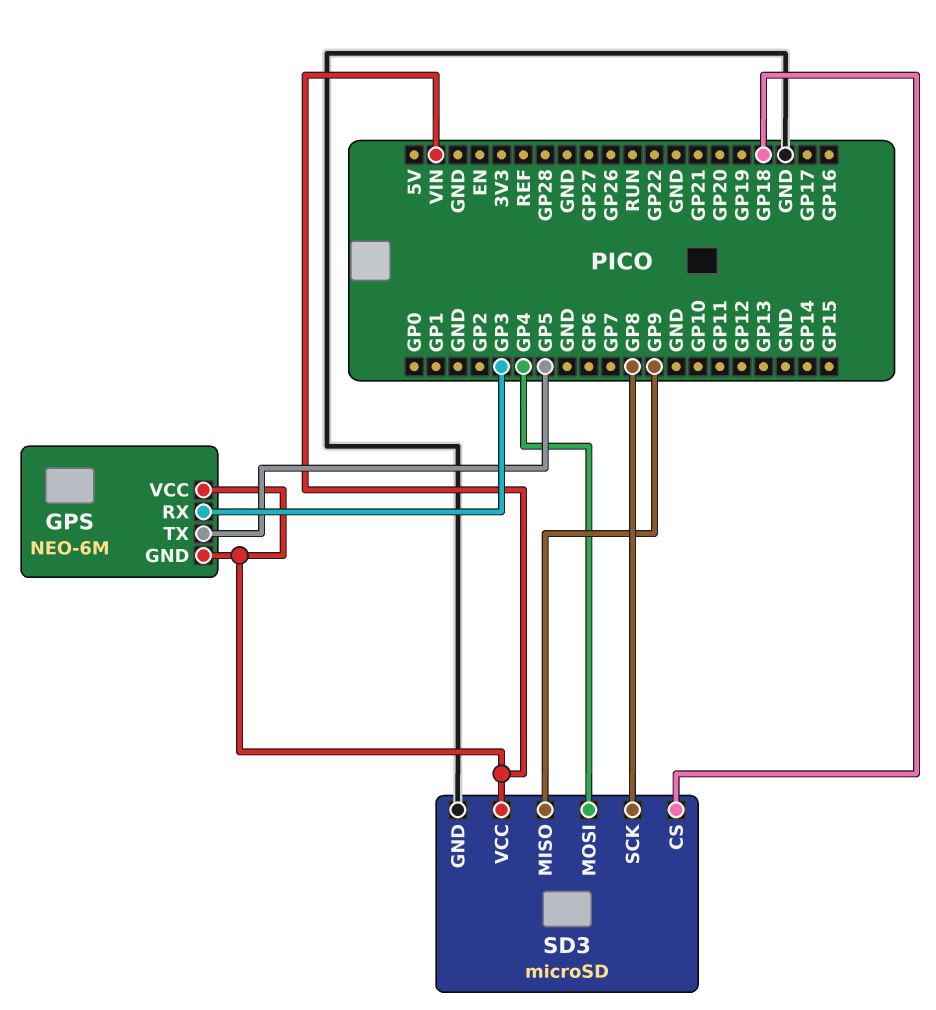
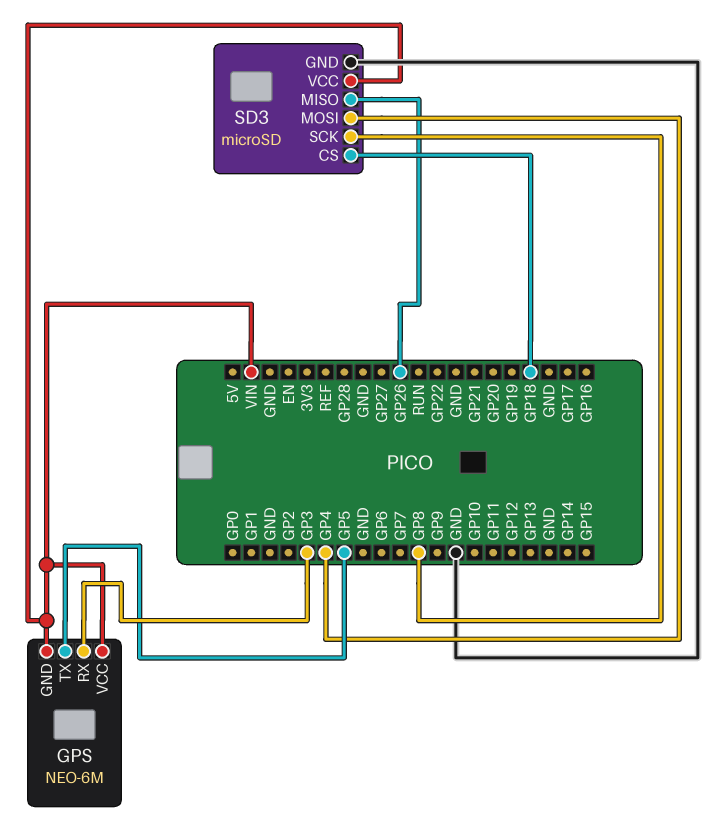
SD3 pin MISO: GP9 -> GP26

